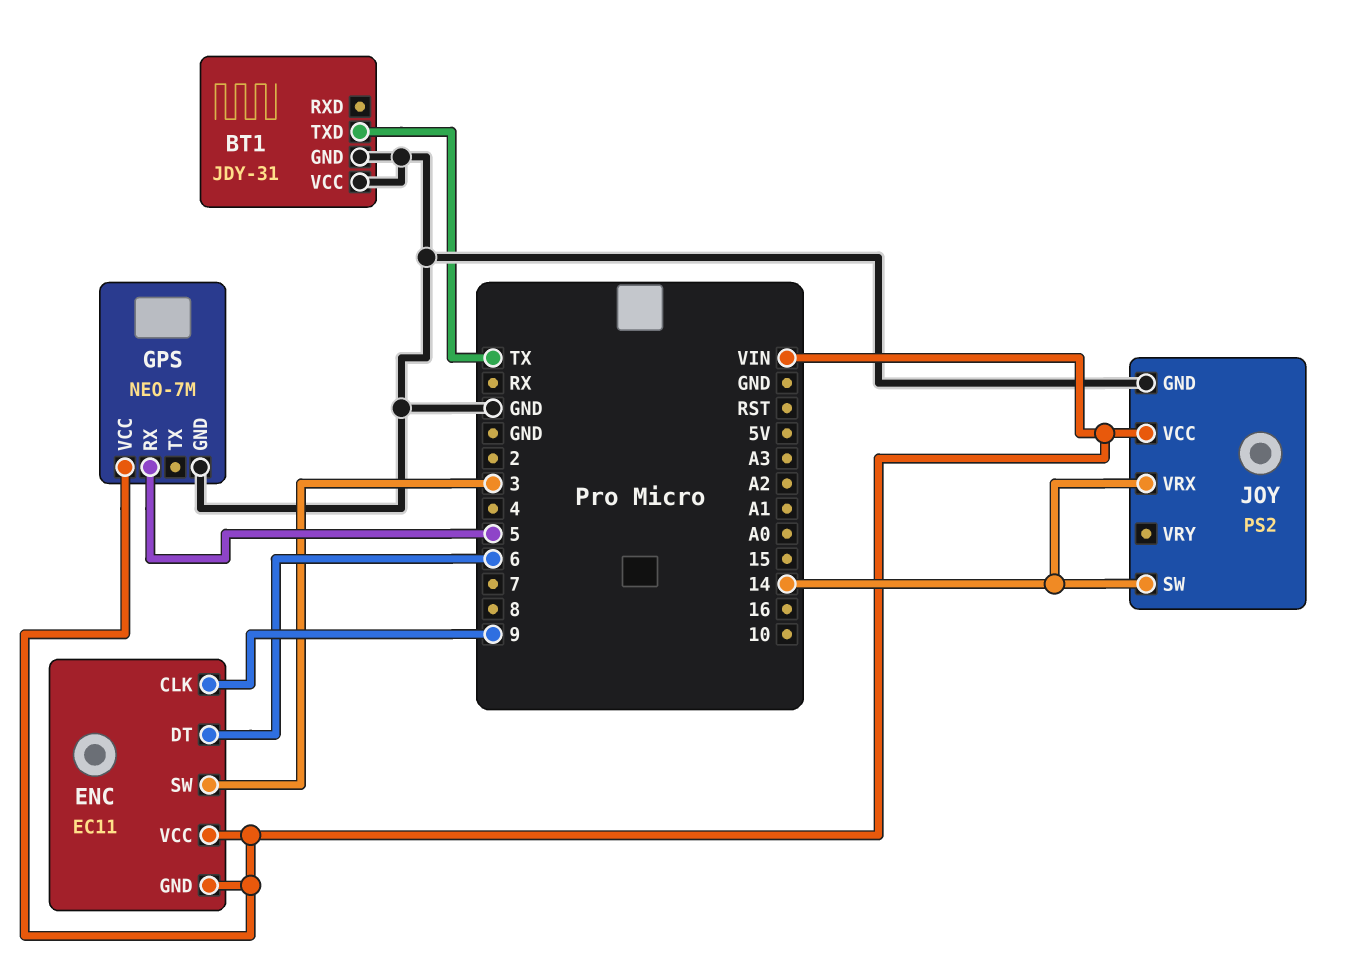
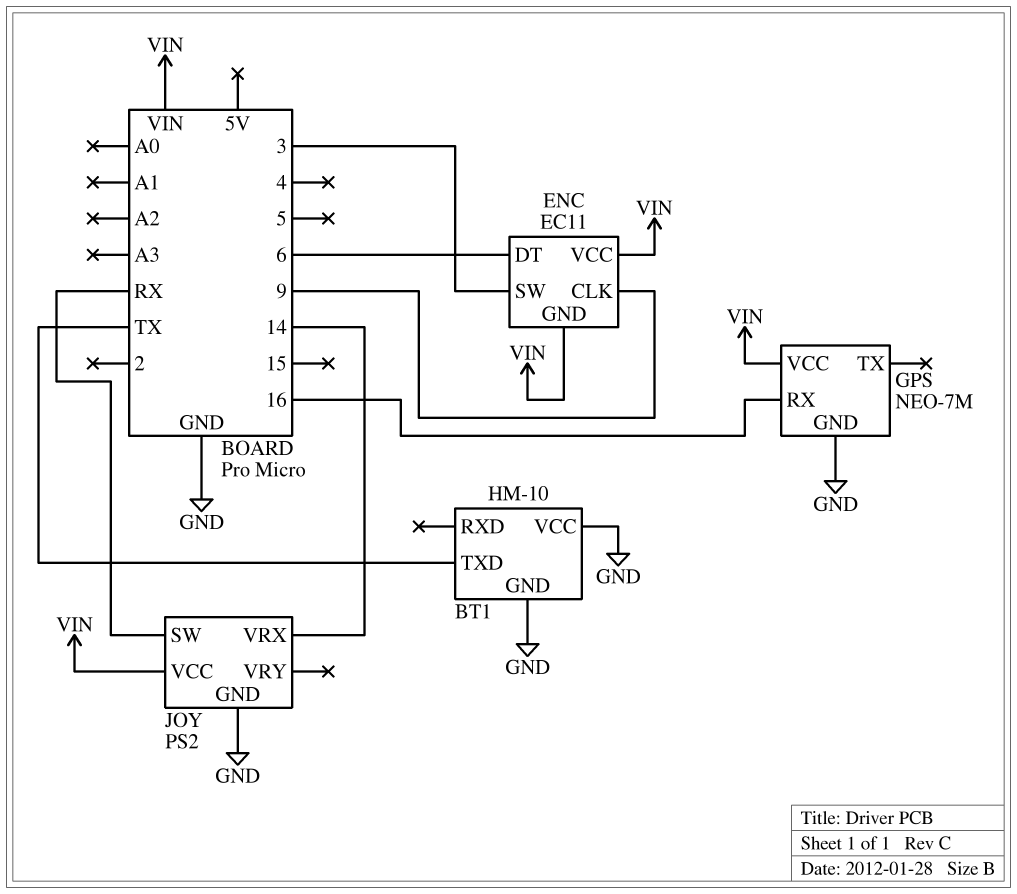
BT1: JDY-31 -> HM-10
GPS pin RX: 5 -> 16
JOY pin SW: 14 -> RX

